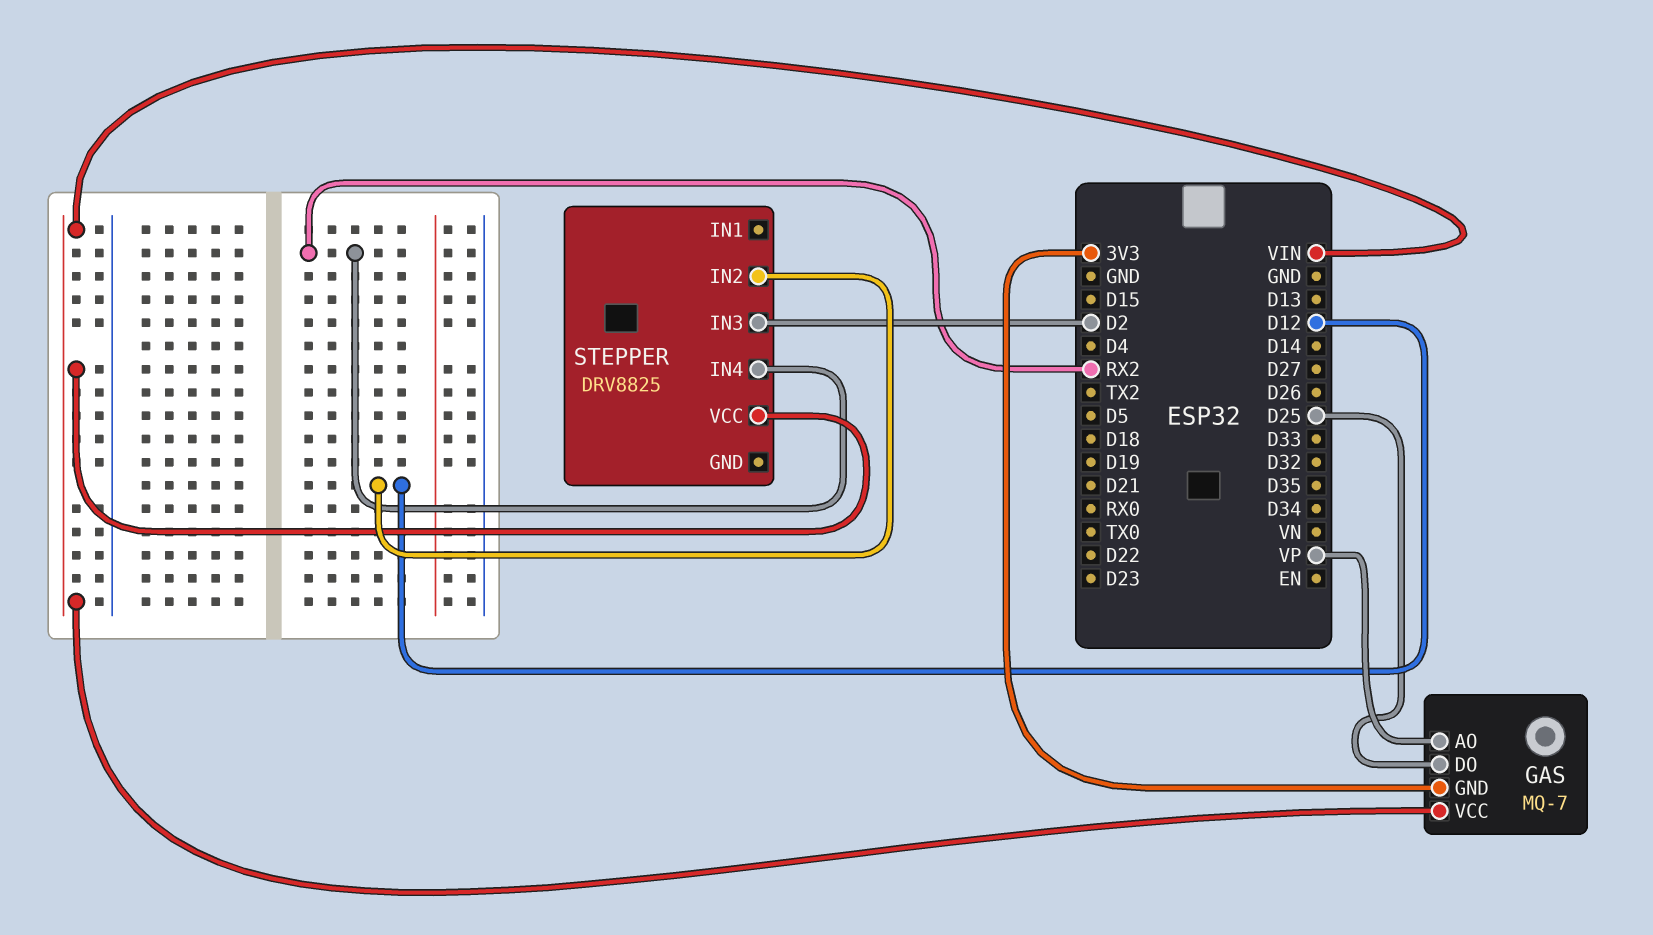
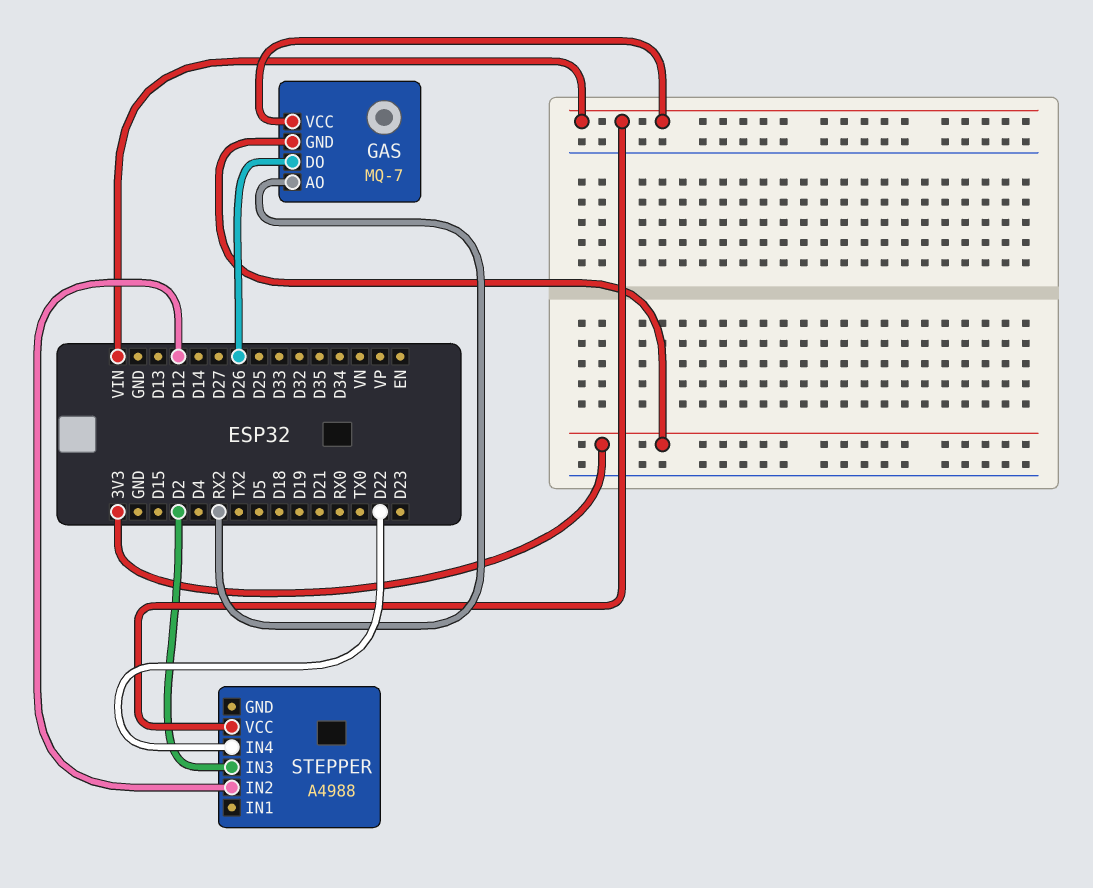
GAS pin AO: VP -> RX2
GAS pin DO: D25 -> D26
STEPPER: DRV8825 -> A4988
STEPPER pin IN4: RX2 -> D22

